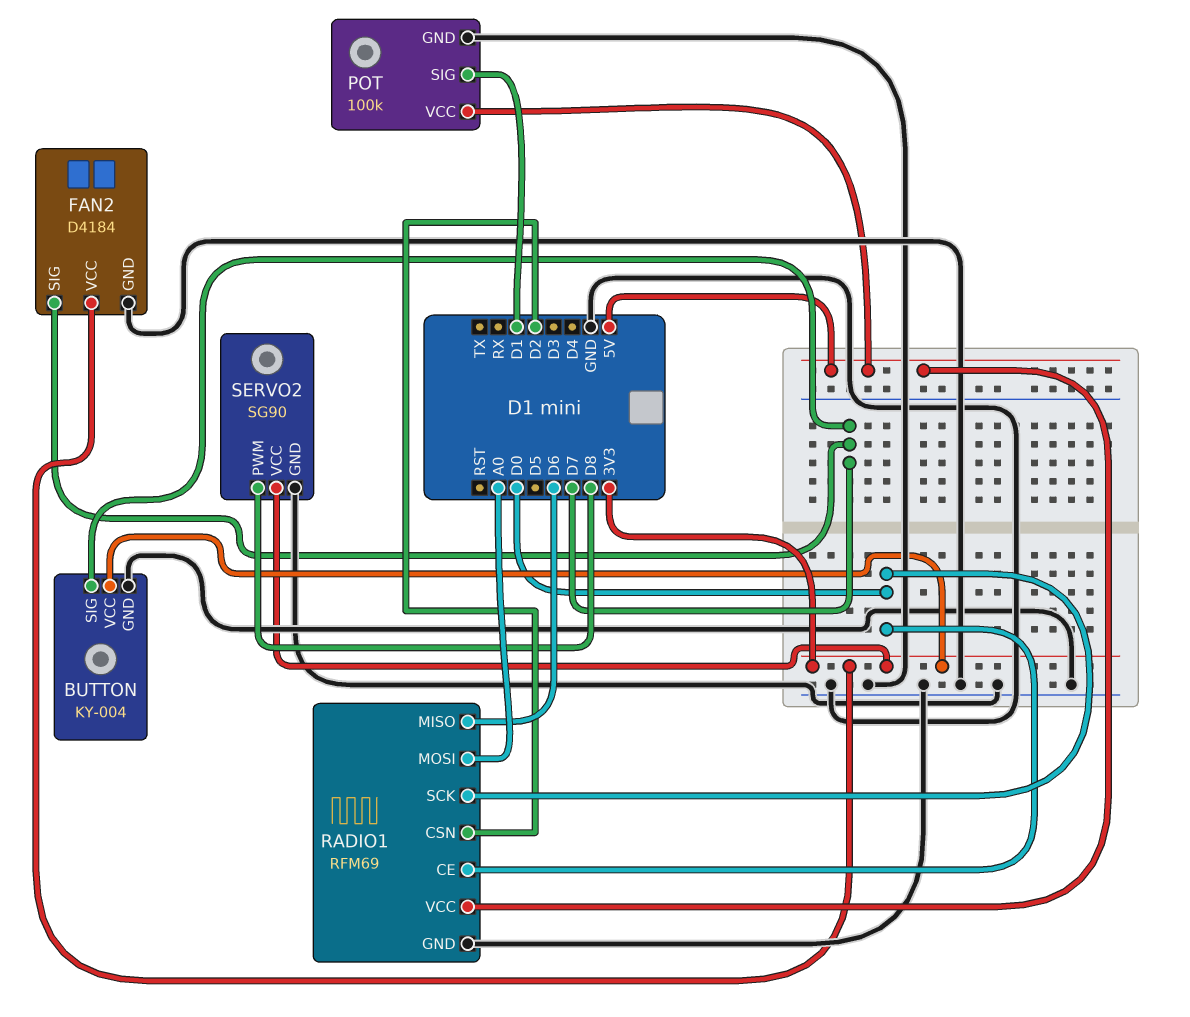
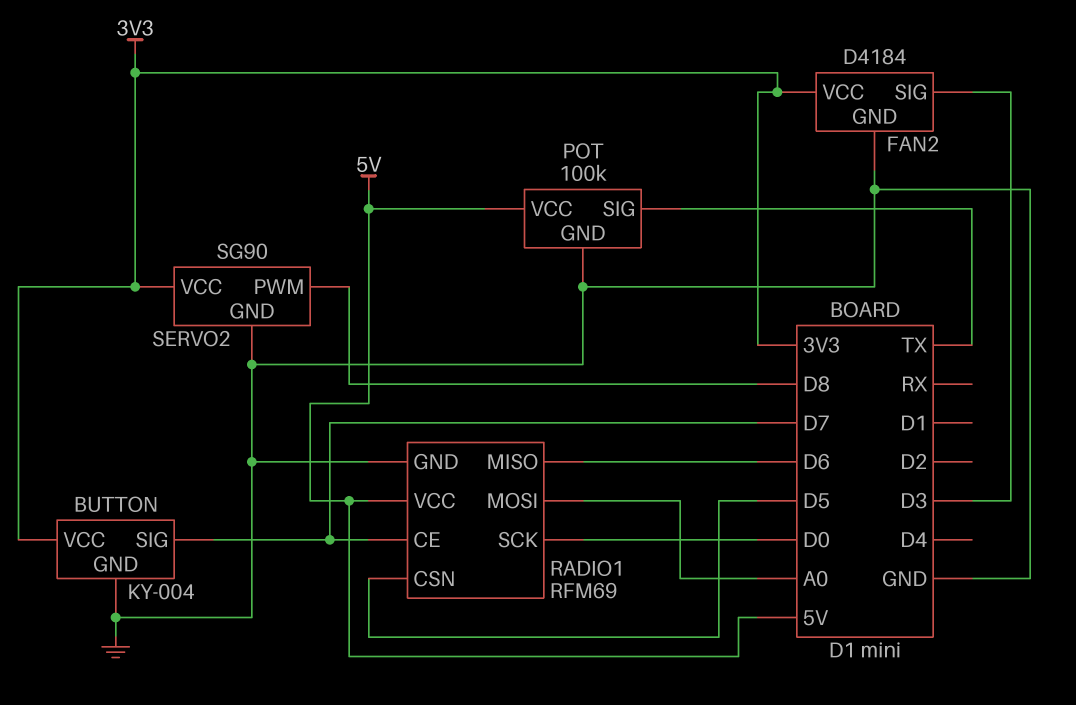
FAN2 pin SIG: D7 -> D3
POT pin SIG: D1 -> TX
RADIO1 pin CE: D0 -> D7
RADIO1 pin CSN: D2 -> D5

